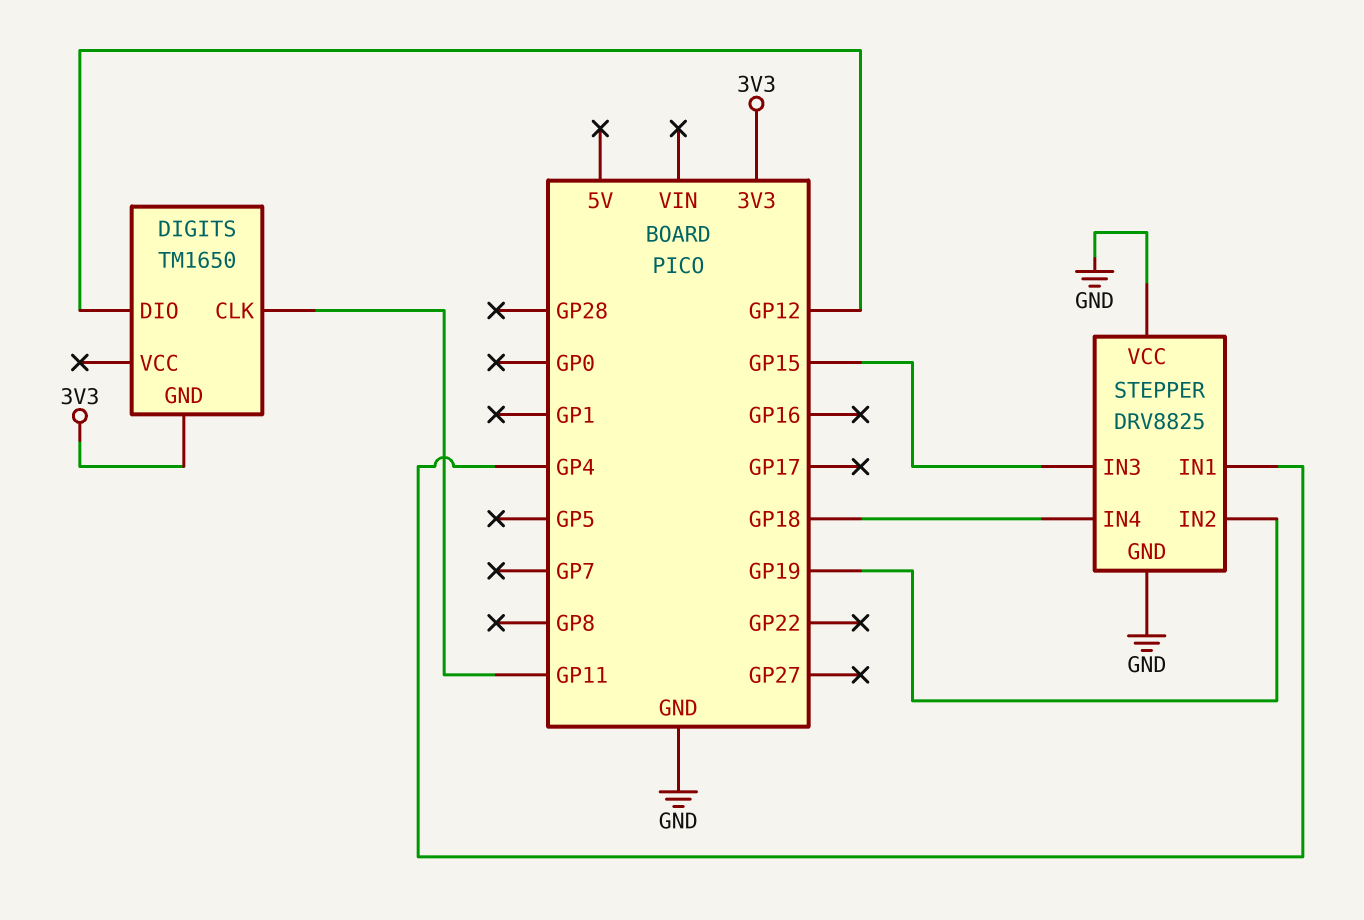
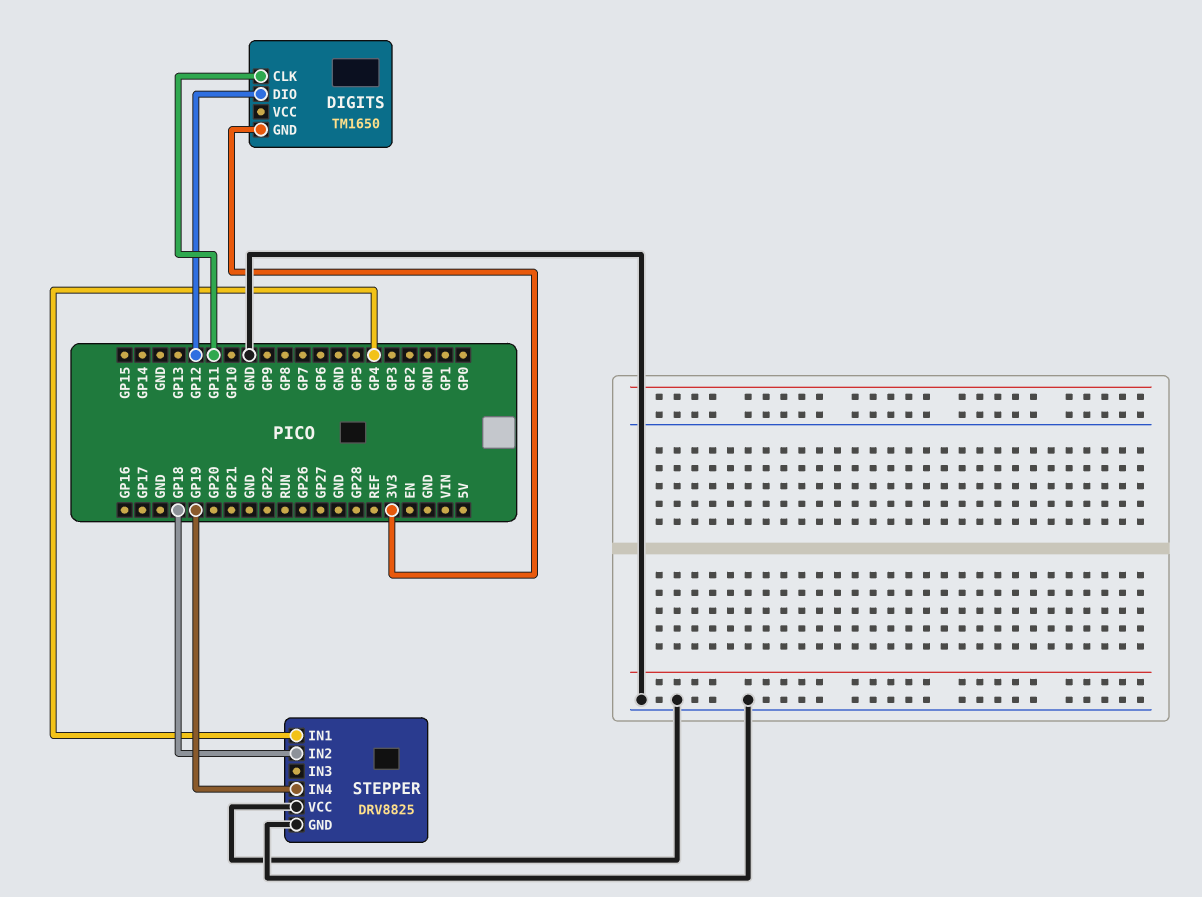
STEPPER pin IN2: GP19 -> GP18
STEPPER pin IN3: GP15 -> none
STEPPER pin IN4: GP18 -> GP19

